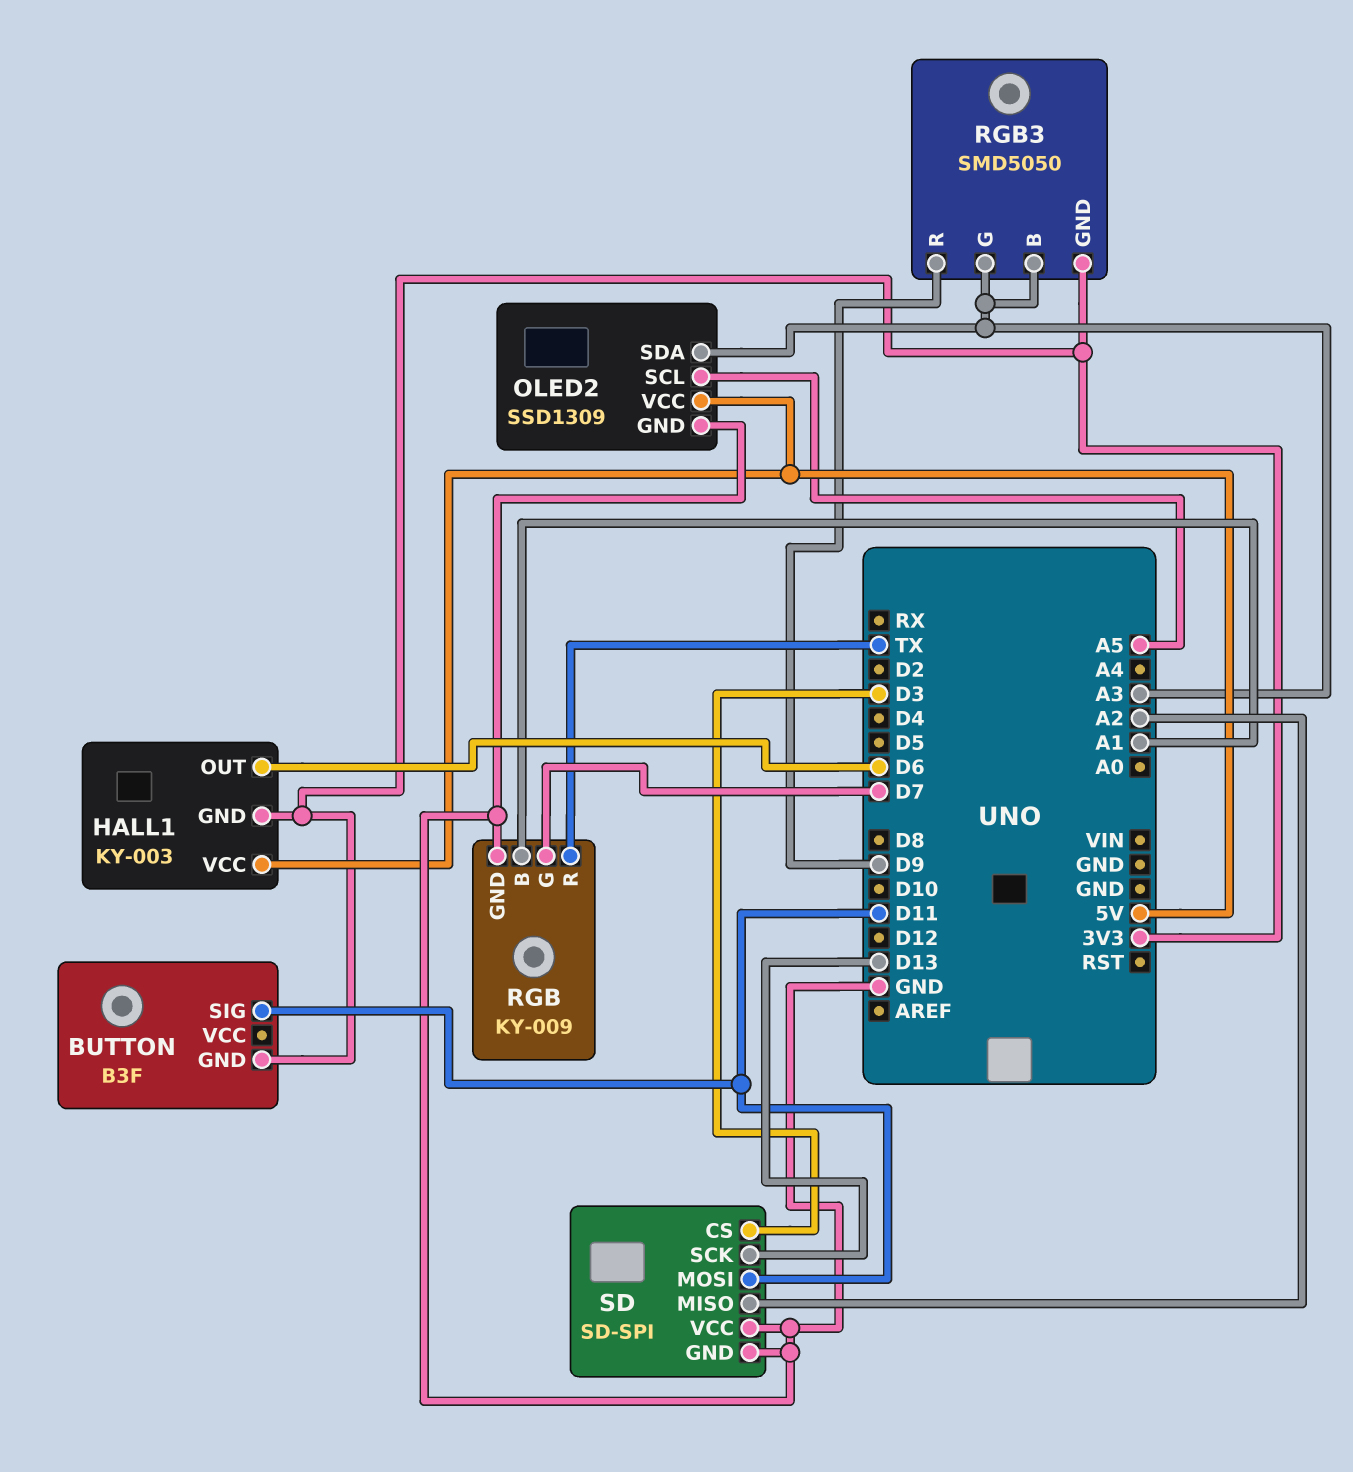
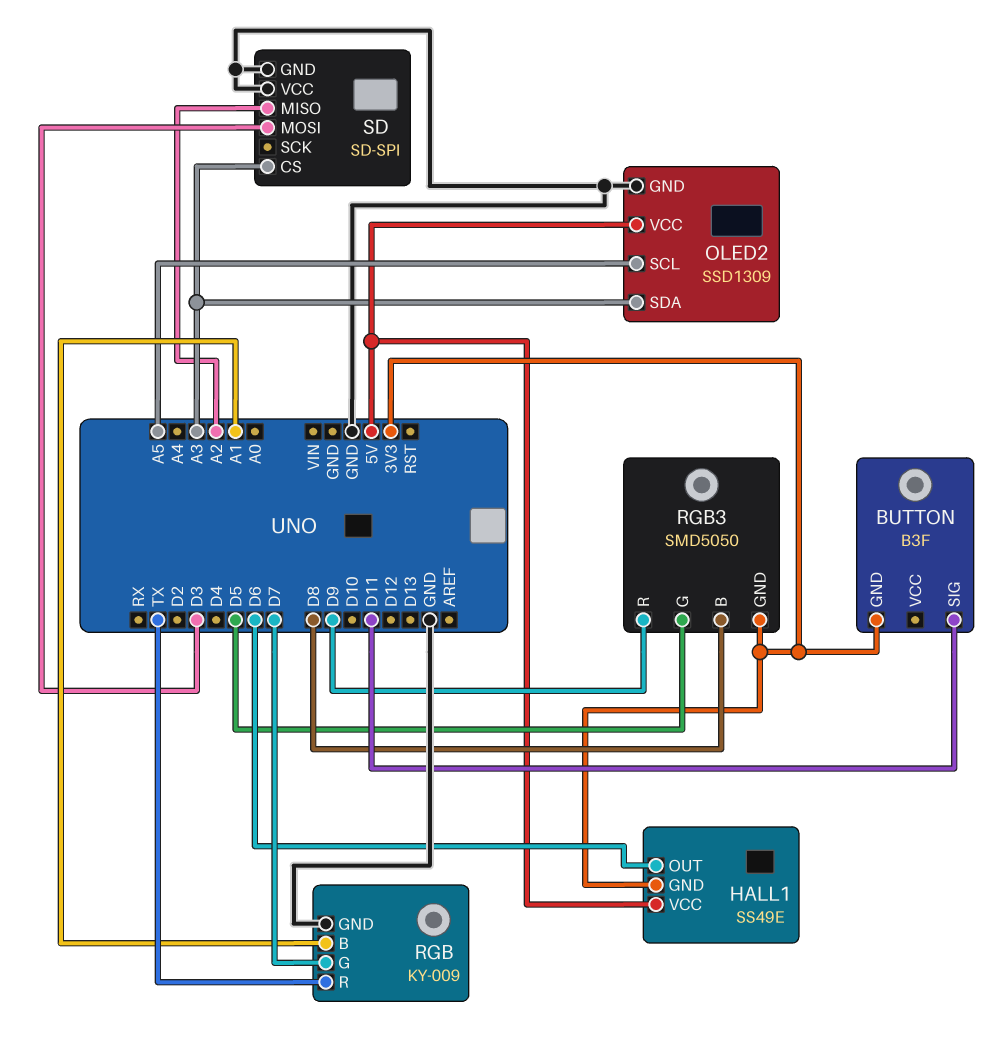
HALL1: KY-003 -> SS49E
RGB3 pin B: A3 -> D8
RGB3 pin G: A3 -> D5
SD pin CS: D3 -> A3
SD pin MOSI: D11 -> D3
SD pin SCK: D13 -> none

